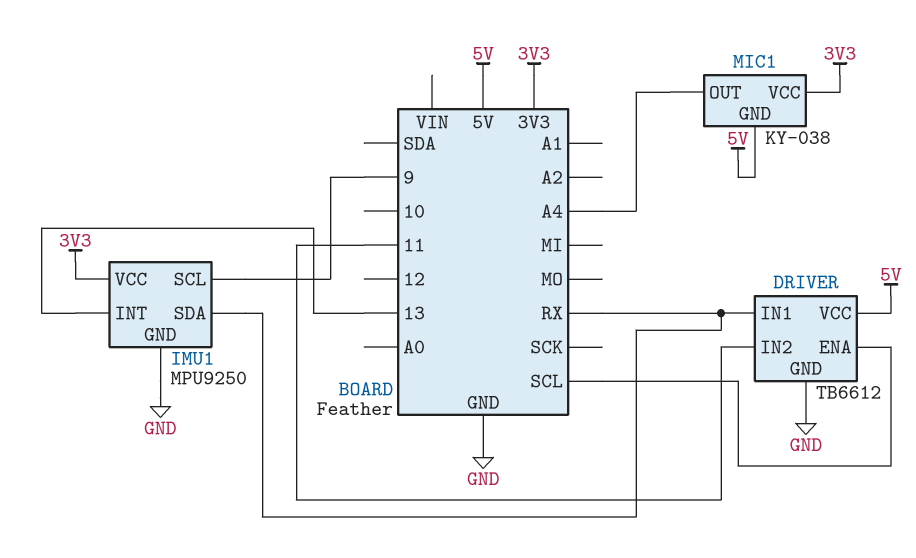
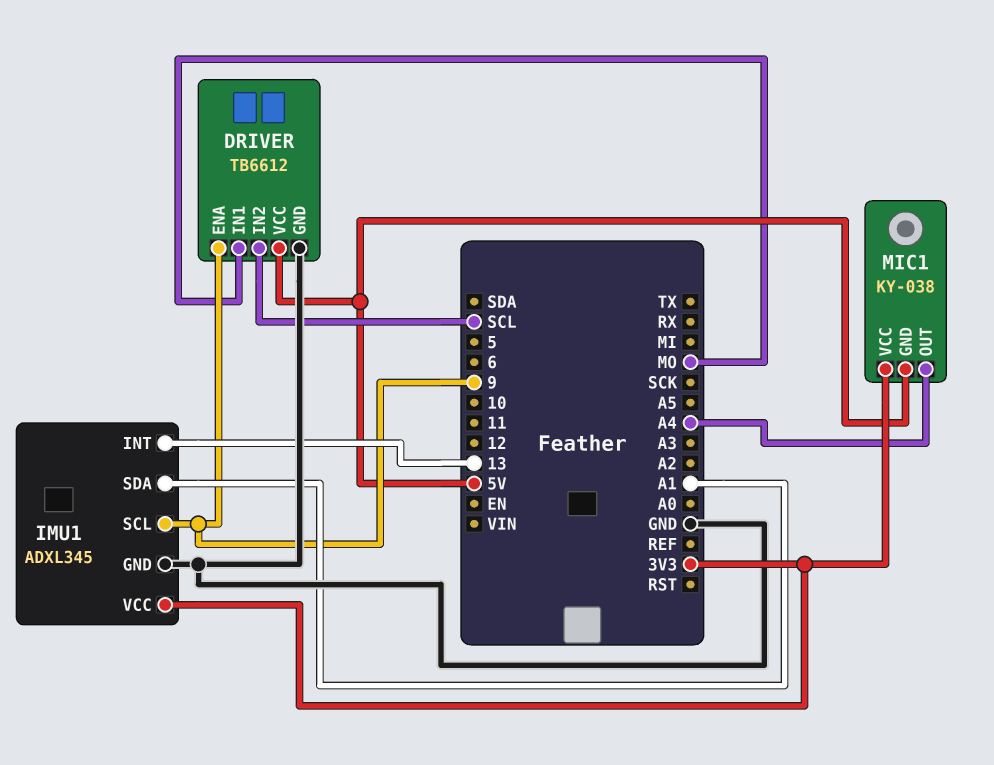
DRIVER pin ENA: SCL -> 9
DRIVER pin IN1: RX -> MO
DRIVER pin IN2: 11 -> SCL
IMU1: MPU9250 -> ADXL345
IMU1 pin SDA: RX -> A1

